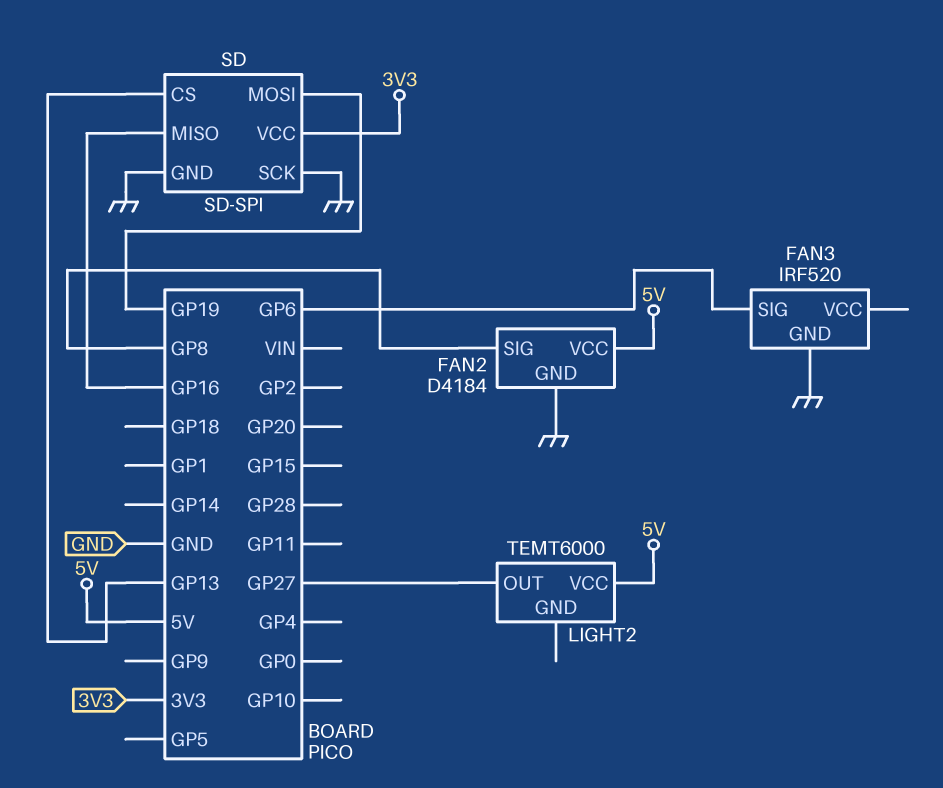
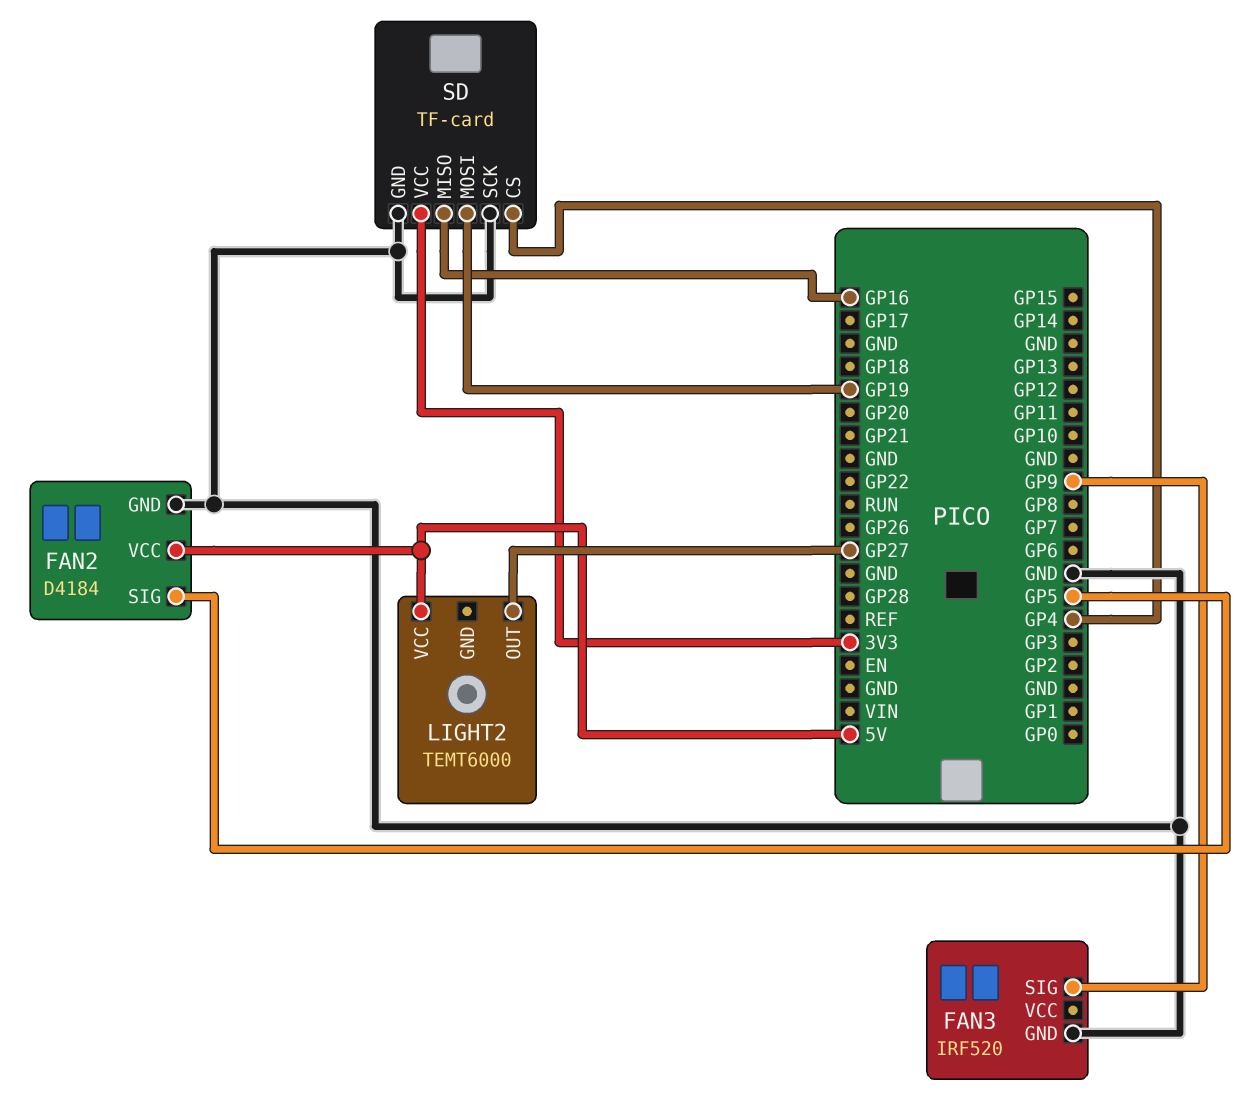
FAN2 pin SIG: GP8 -> GP5
FAN3 pin SIG: GP6 -> GP9
SD: SD-SPI -> TF-card
SD pin CS: GP13 -> GP4

